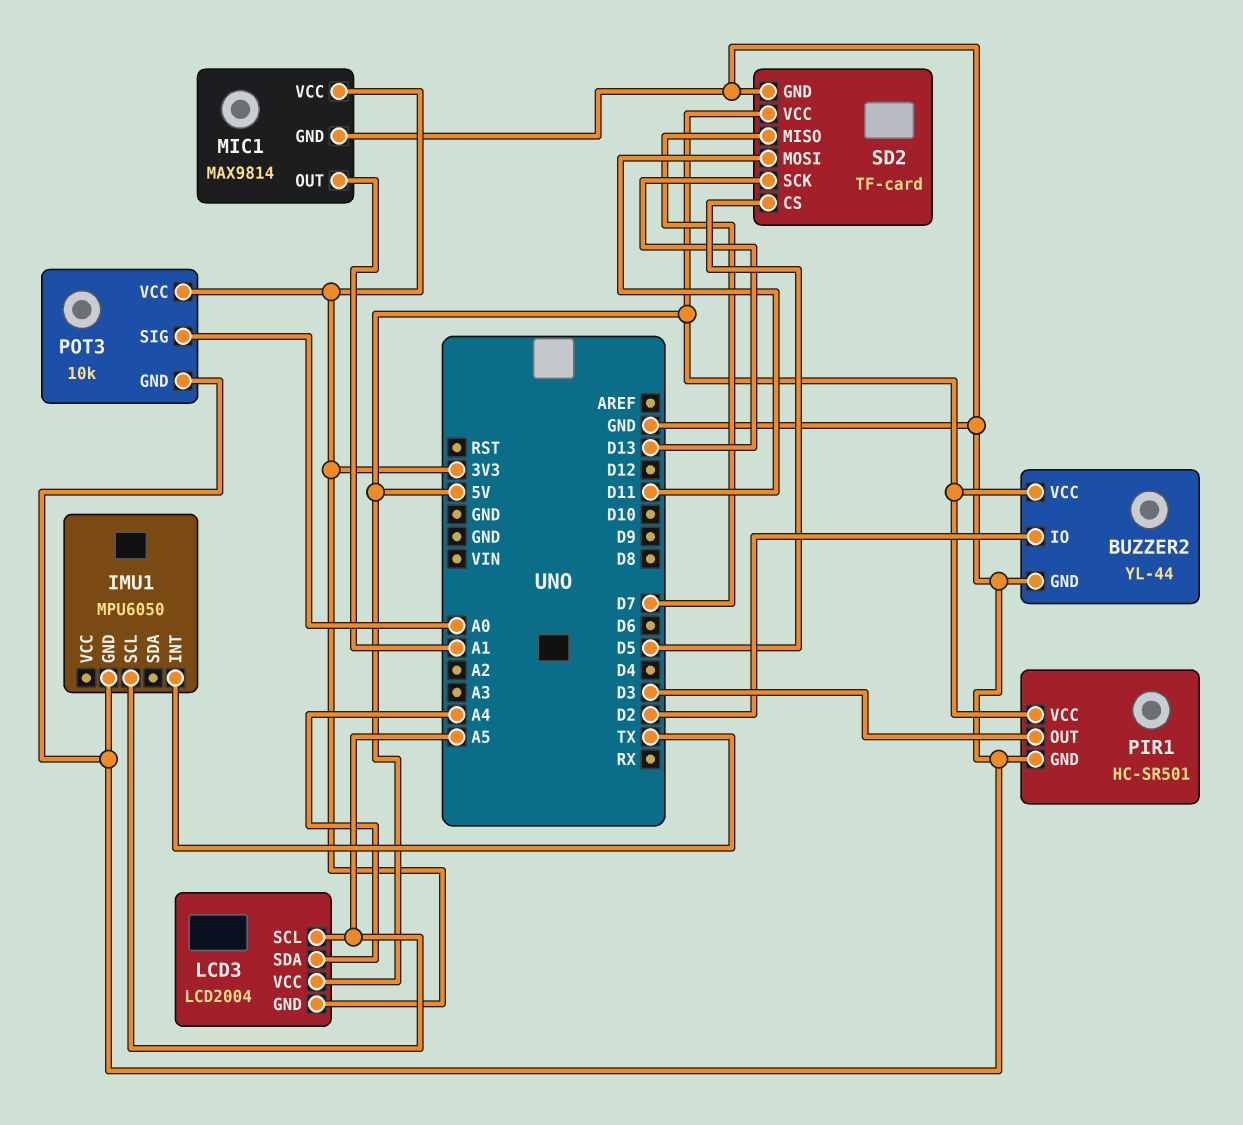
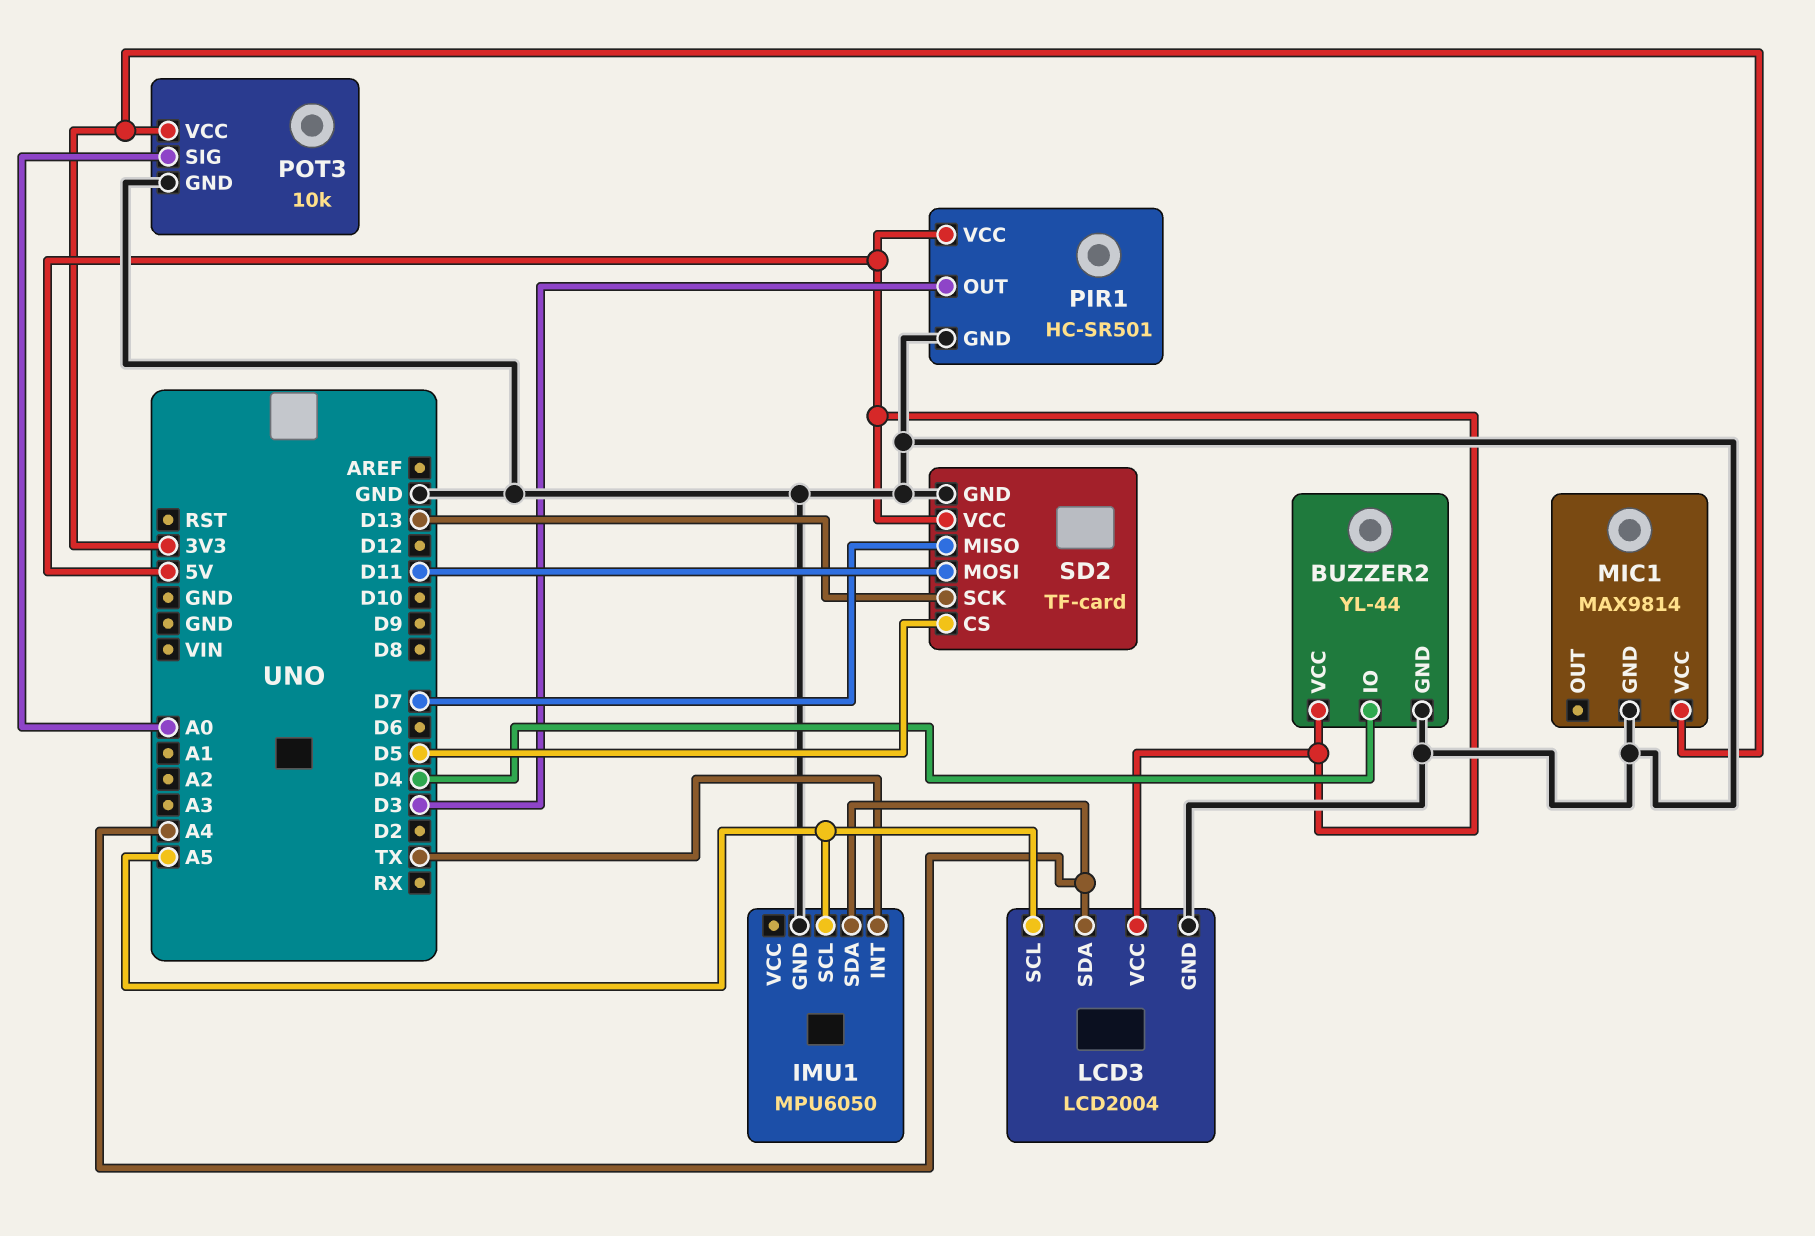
BUZZER2 pin IO: D2 -> D4
IMU1 pin SDA: none -> A4
LCD3 pin GND: 3V3 -> GND
MIC1 pin OUT: A1 -> none

